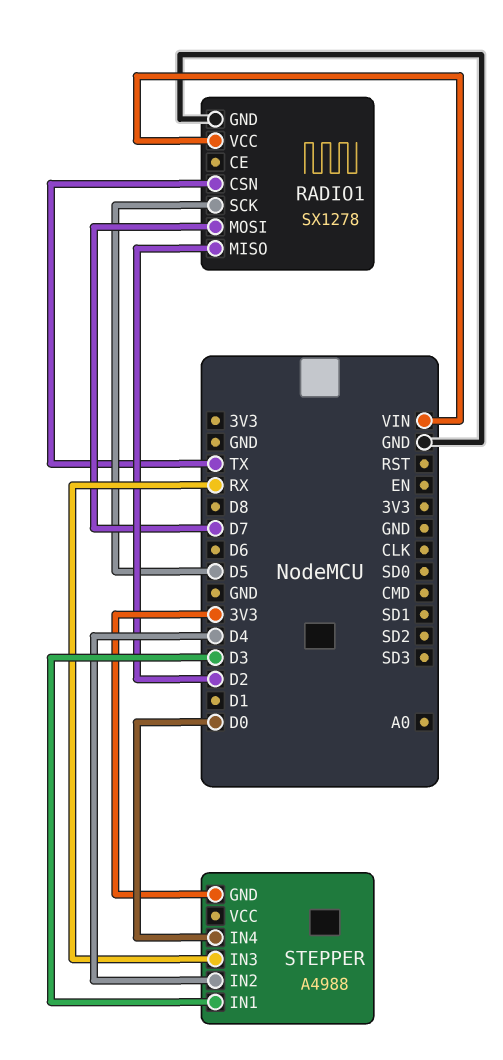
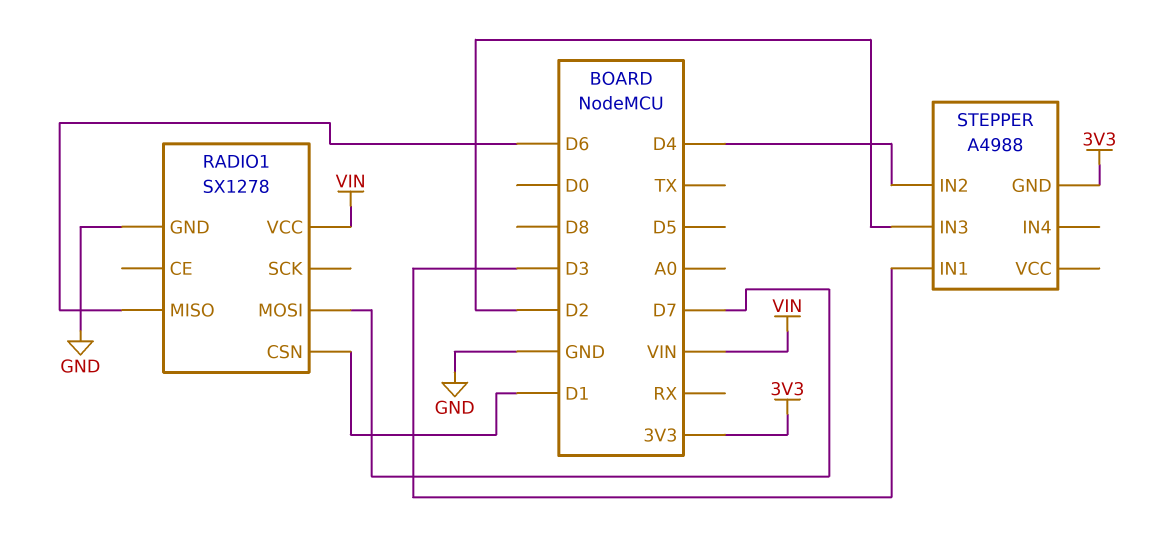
RADIO1 pin CSN: TX -> D1
RADIO1 pin MISO: D2 -> D6
RADIO1 pin SCK: D5 -> none
STEPPER pin IN3: RX -> D2
STEPPER pin IN4: D0 -> none

